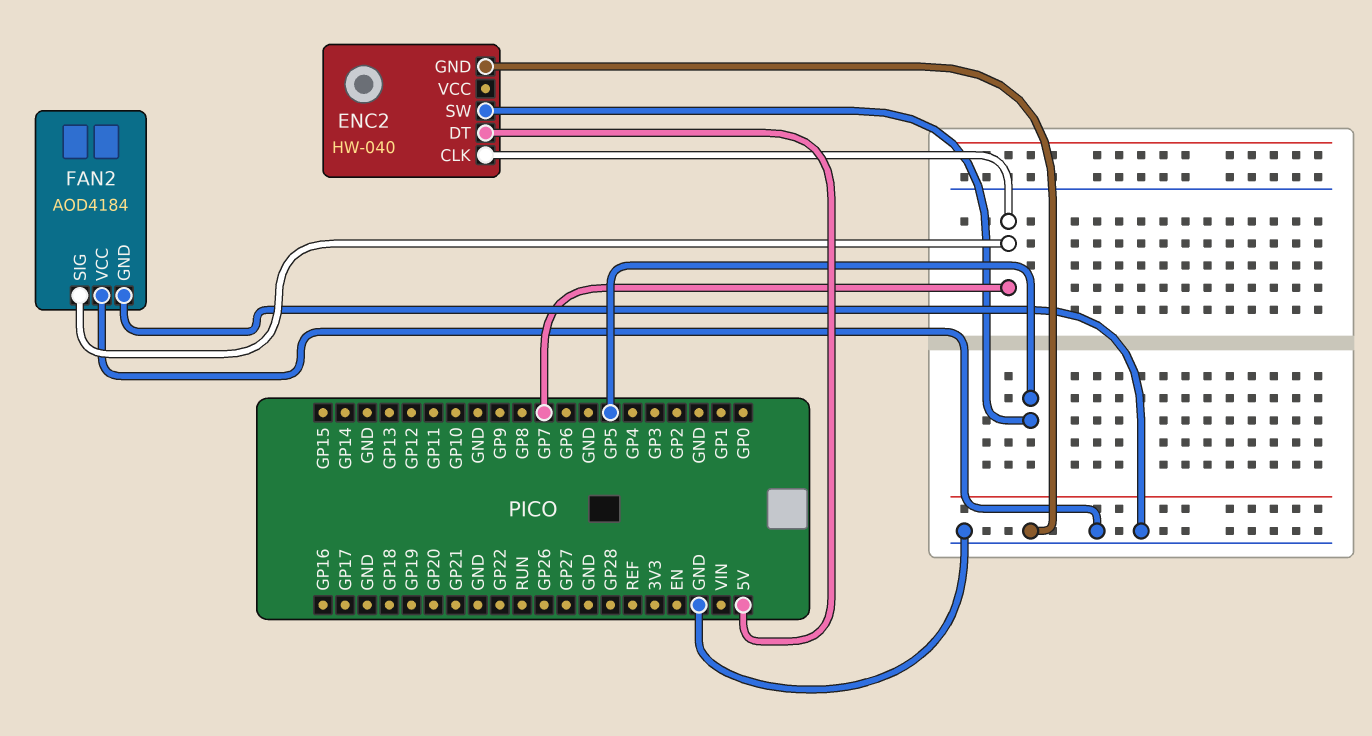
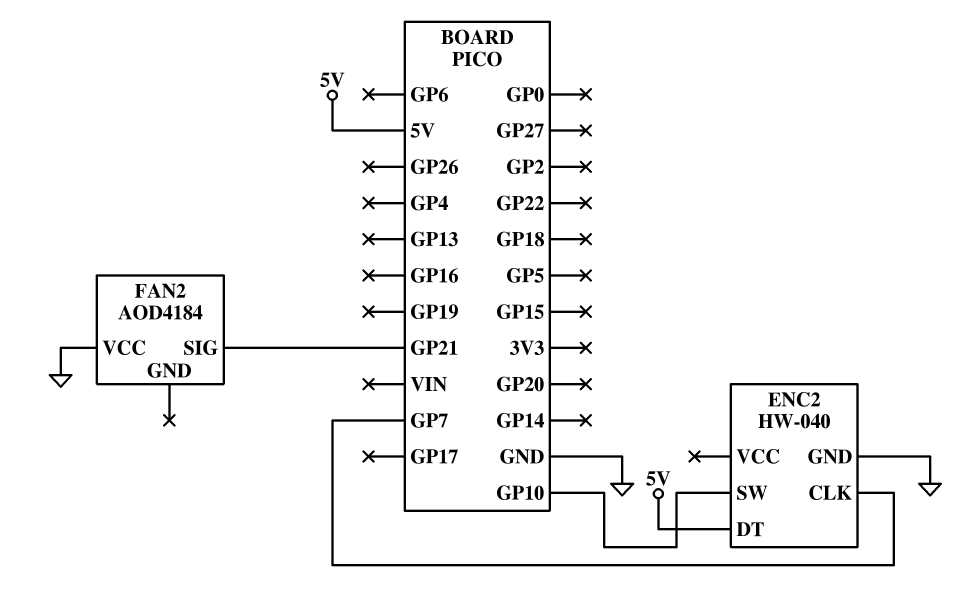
ENC2 pin SW: GP5 -> GP10
FAN2 pin GND: GND -> none
FAN2 pin SIG: GP7 -> GP21

